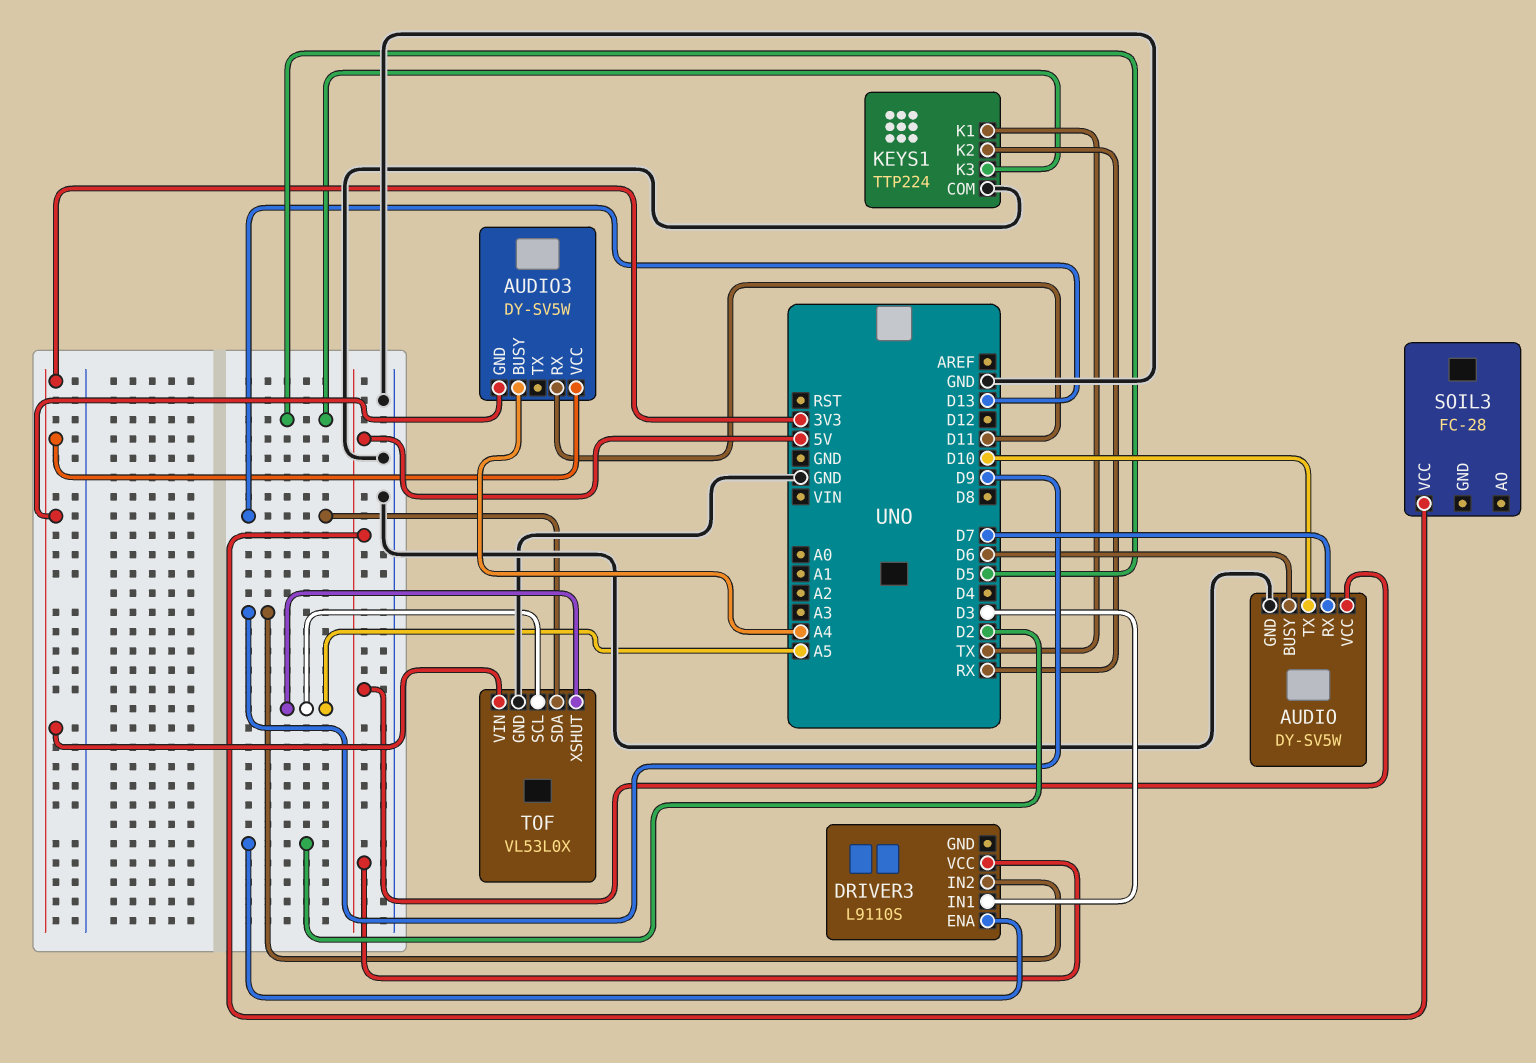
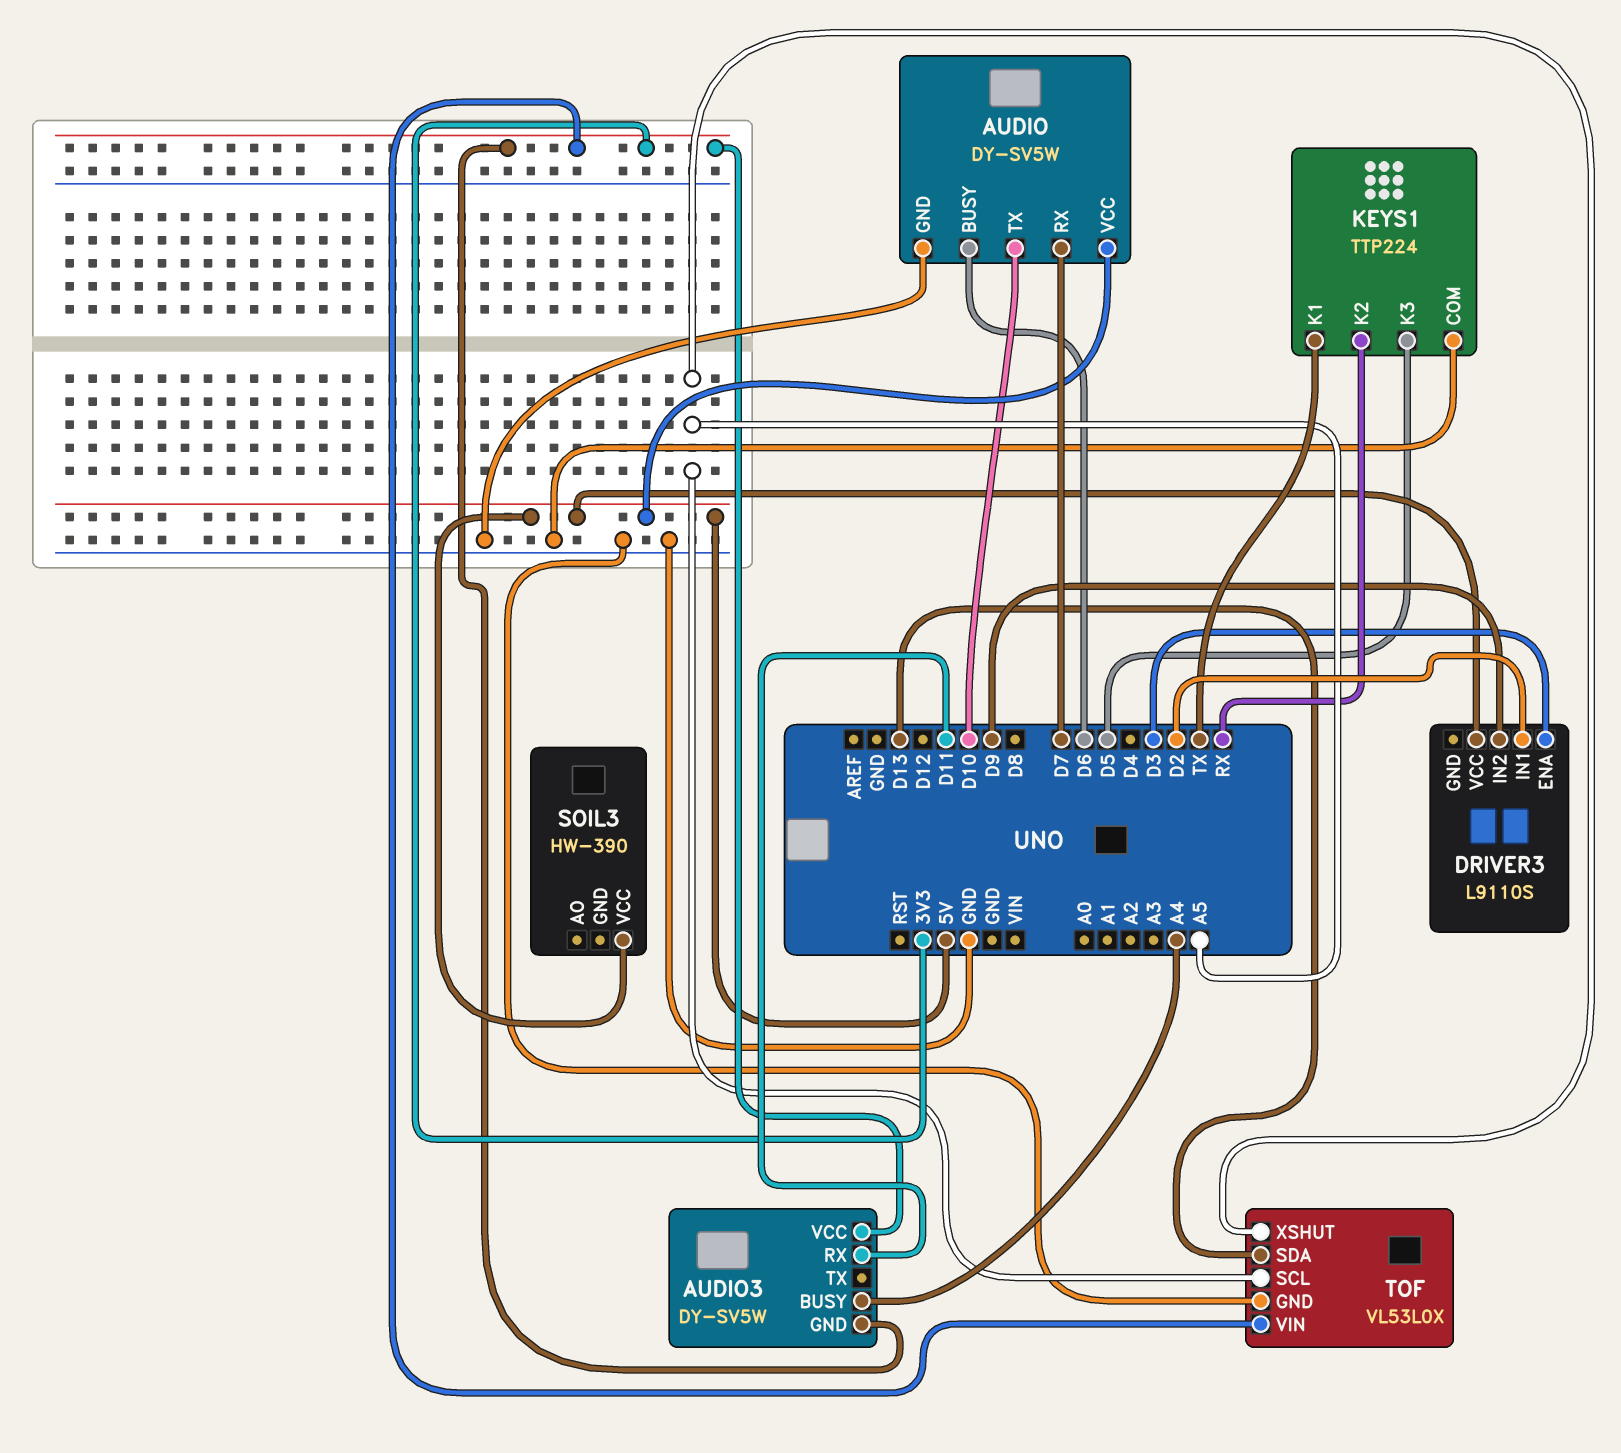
DRIVER3 pin ENA: D2 -> D3
DRIVER3 pin IN1: D3 -> D2
SOIL3: FC-28 -> HW-390

